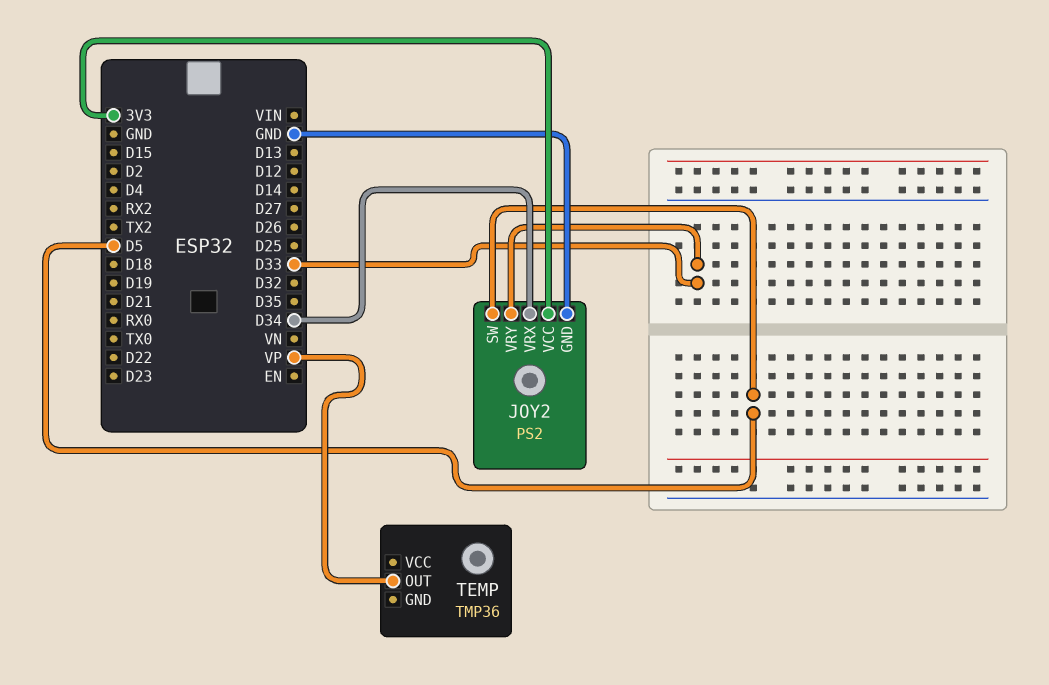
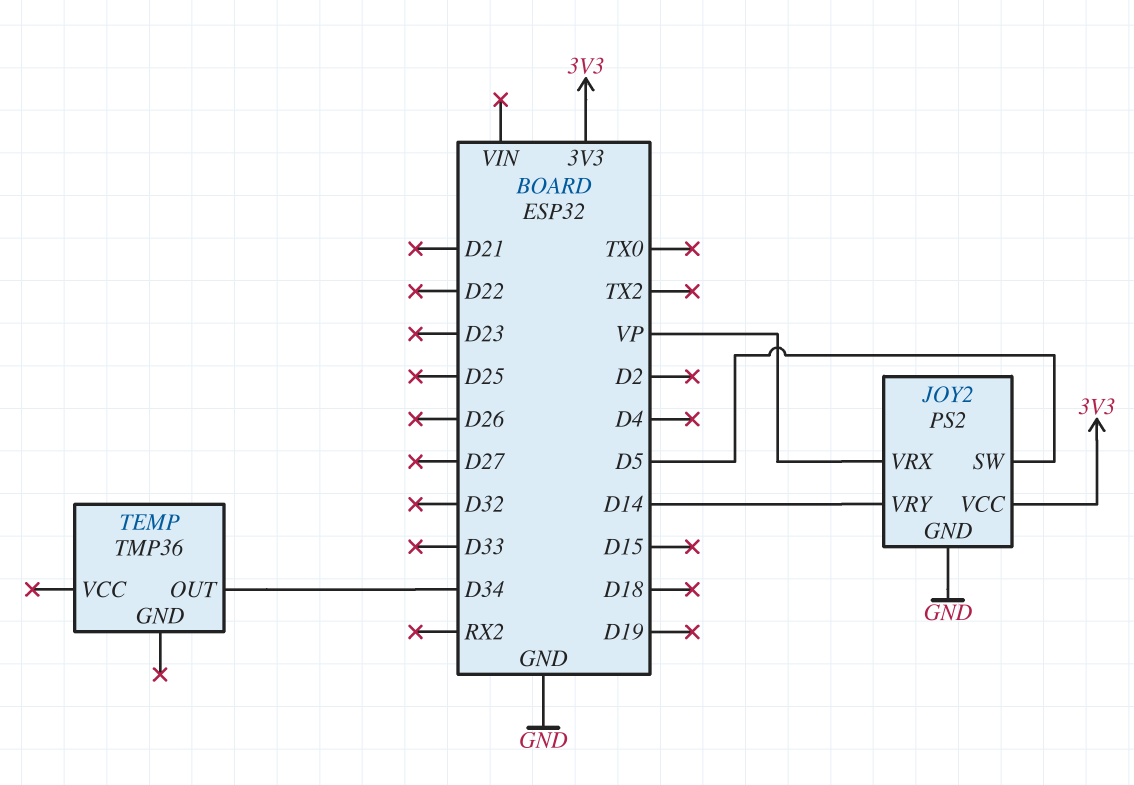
JOY2 pin VRX: D34 -> VP
JOY2 pin VRY: D33 -> D14
TEMP pin OUT: VP -> D34

